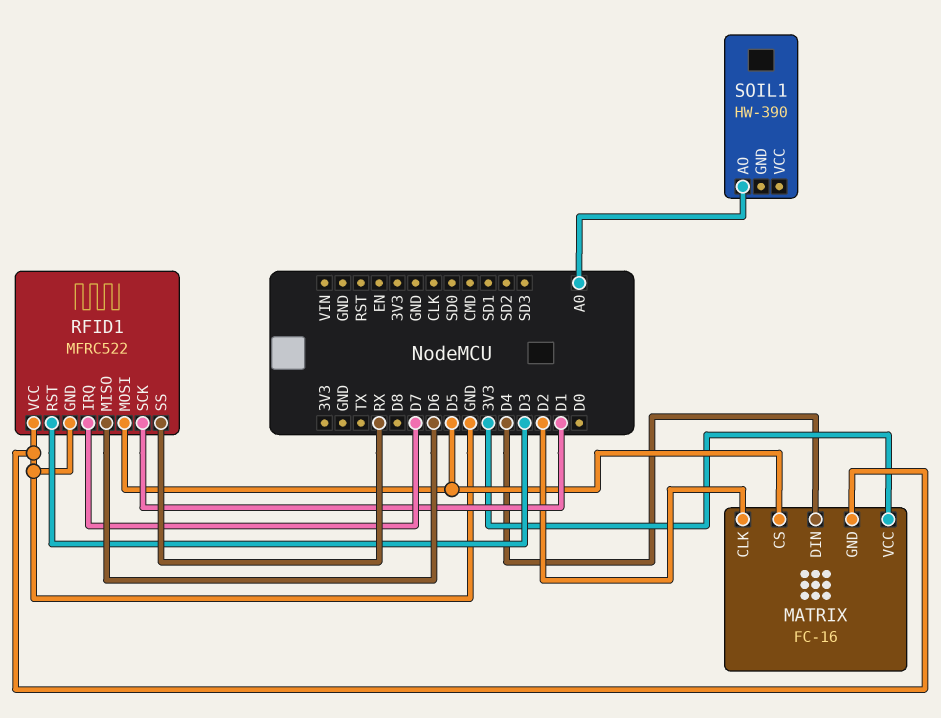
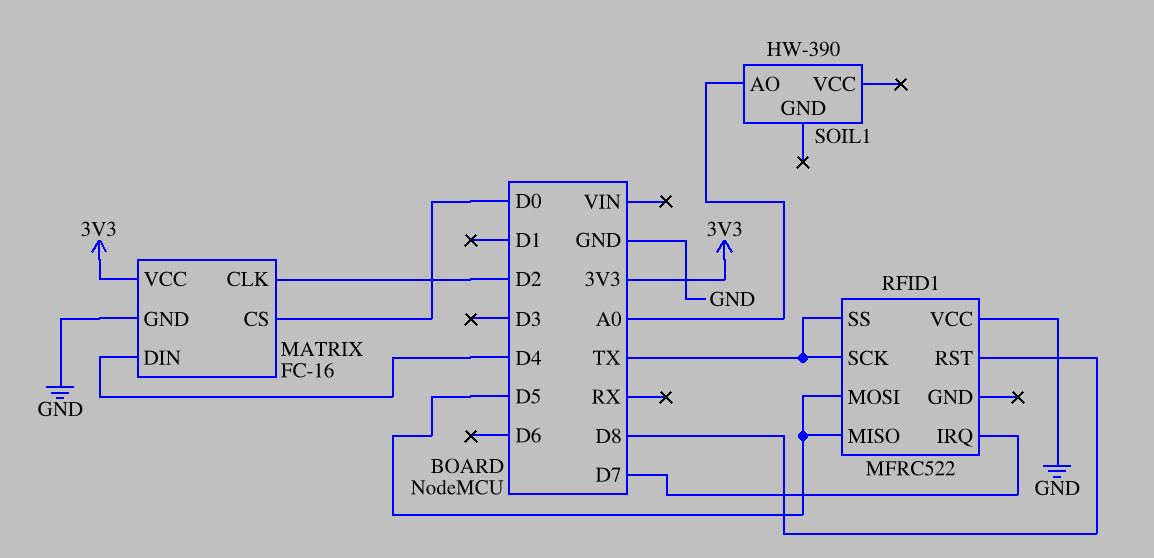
MATRIX pin CS: D5 -> D0
RFID1 pin GND: GND -> none
RFID1 pin MISO: D6 -> D5
RFID1 pin RST: D3 -> D8
RFID1 pin SCK: D1 -> TX
RFID1 pin SS: RX -> TX

